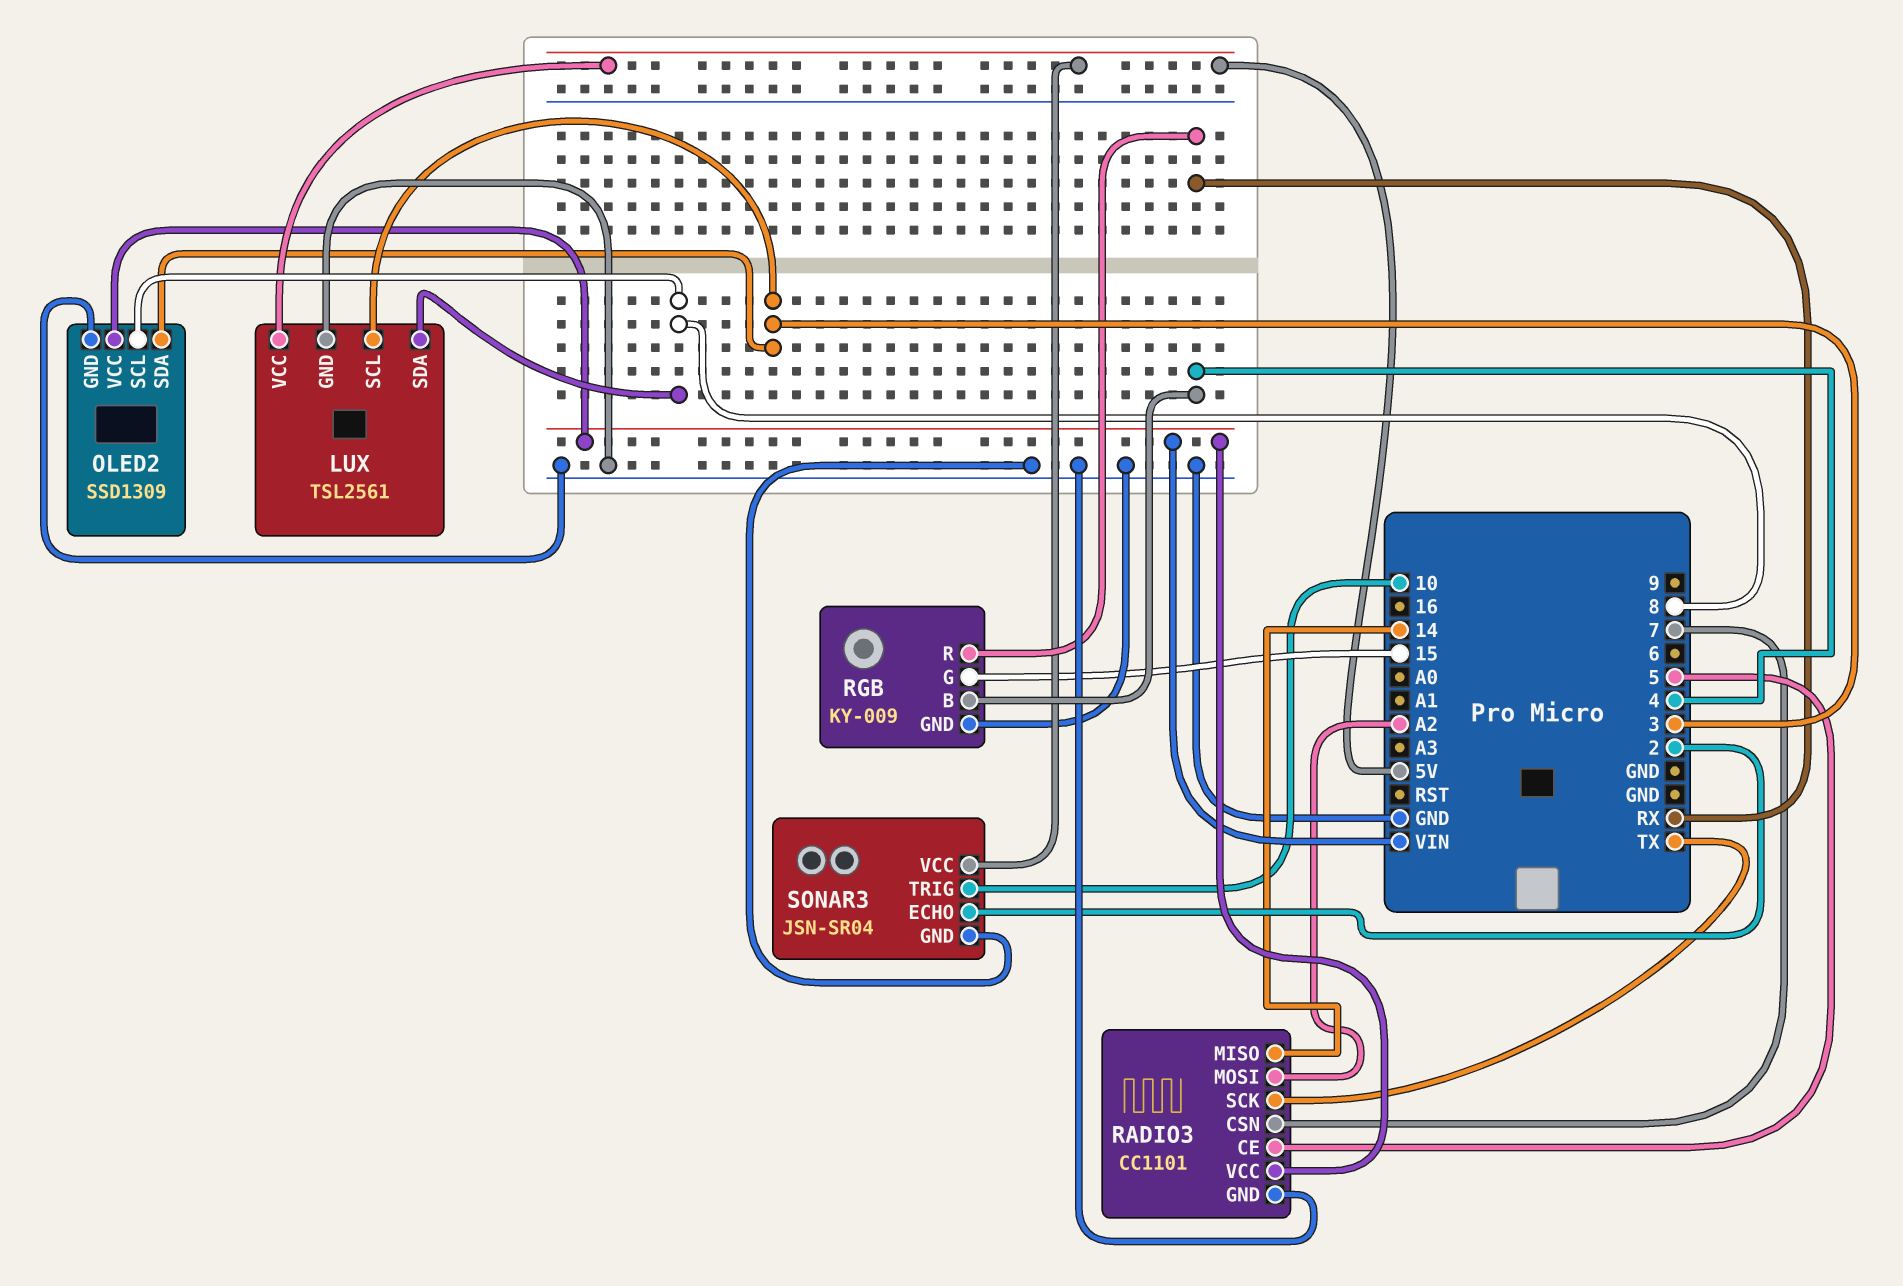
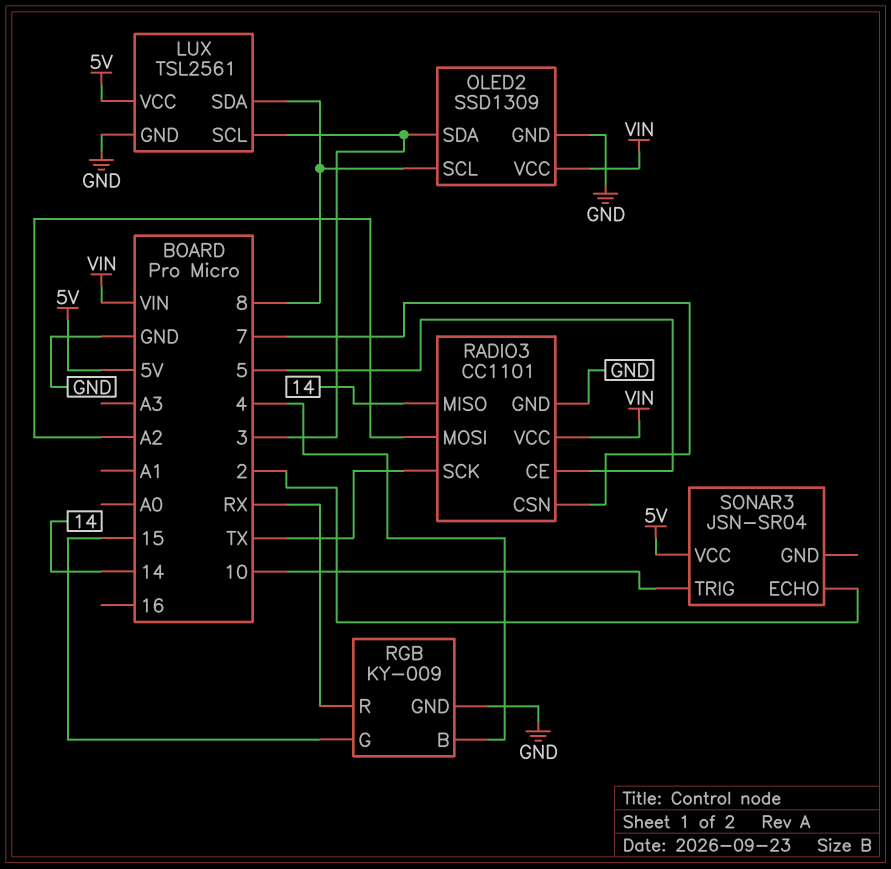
SONAR3 pin GND: GND -> none

